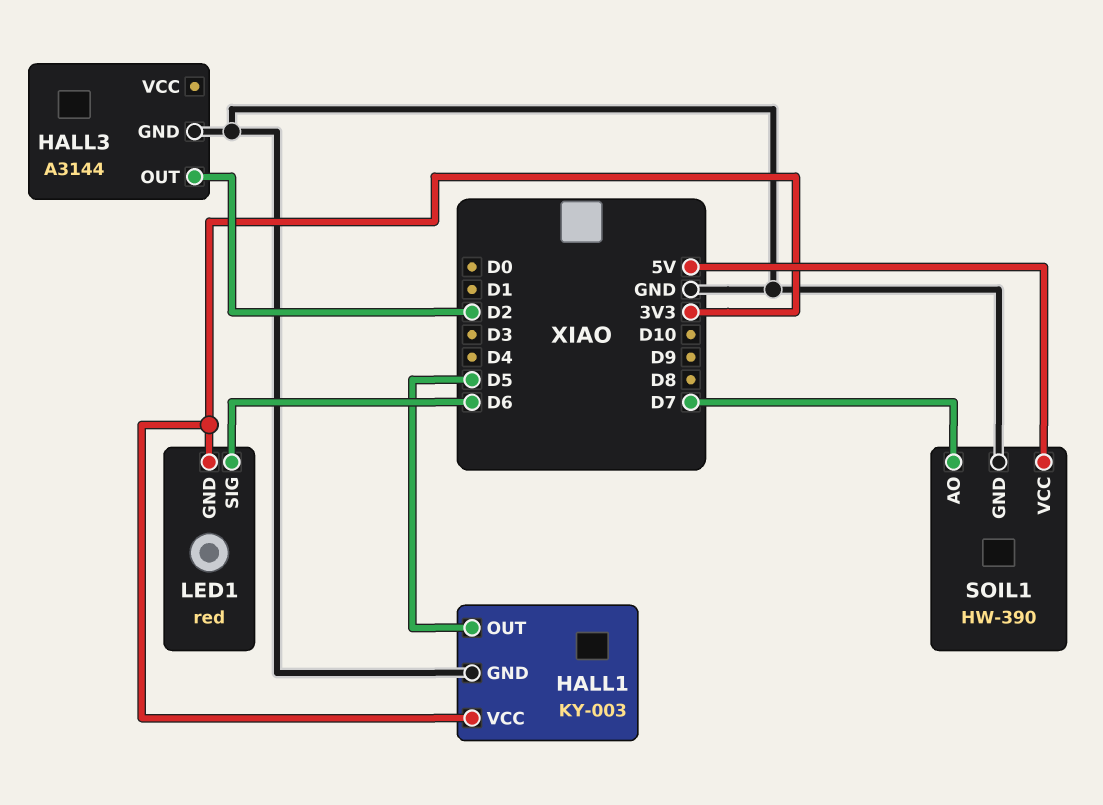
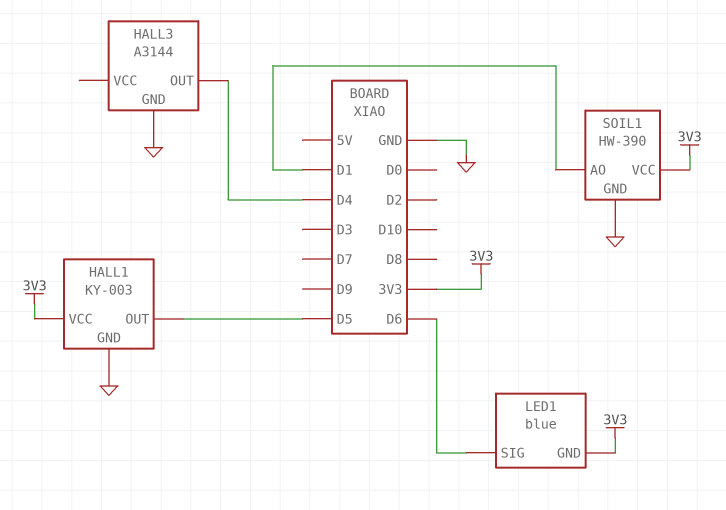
HALL3 pin OUT: D2 -> D4
LED1: red -> blue
SOIL1 pin AO: D7 -> D1
SOIL1 pin VCC: 5V -> 3V3

